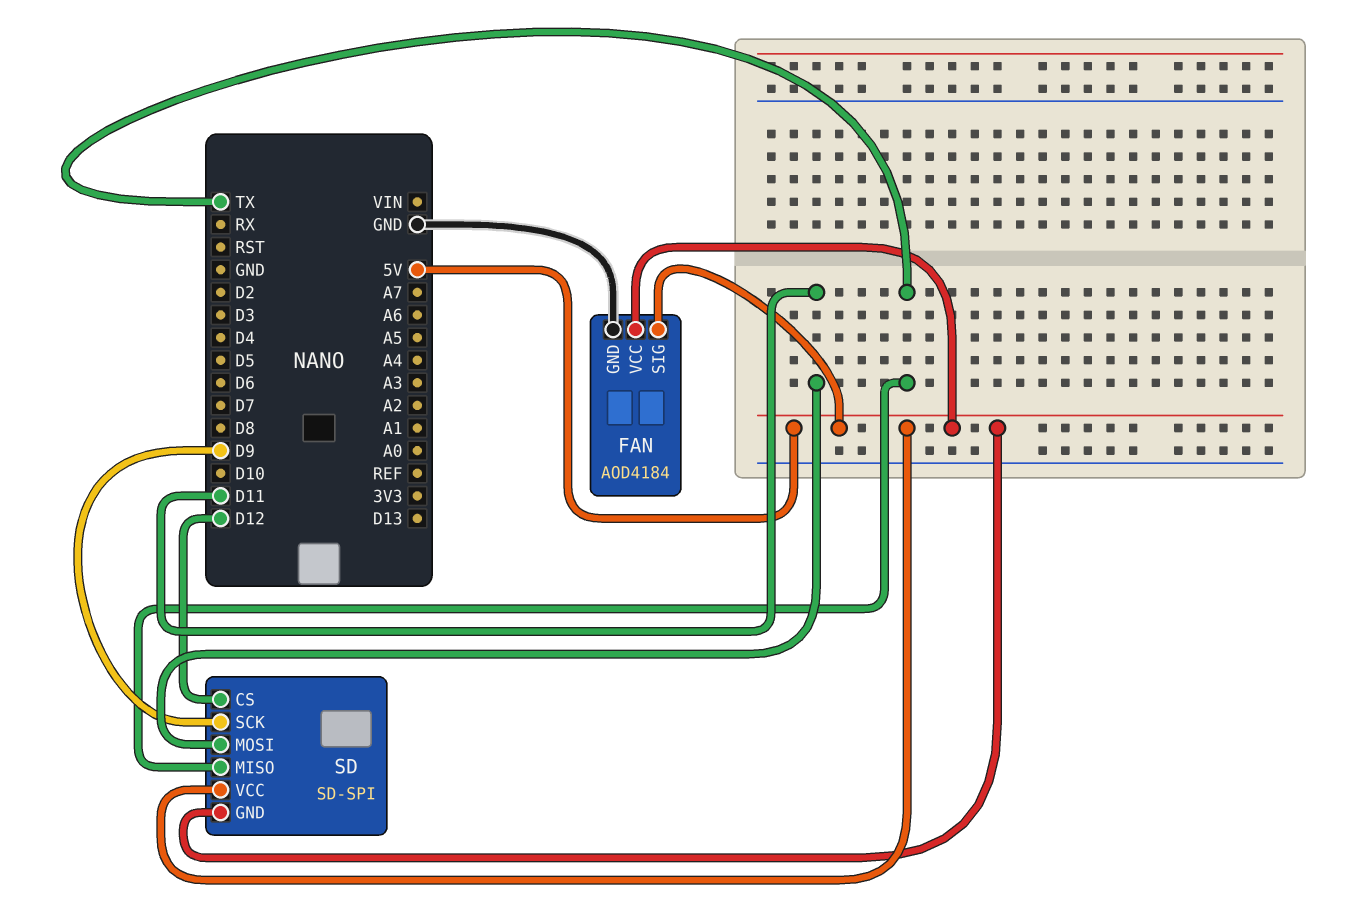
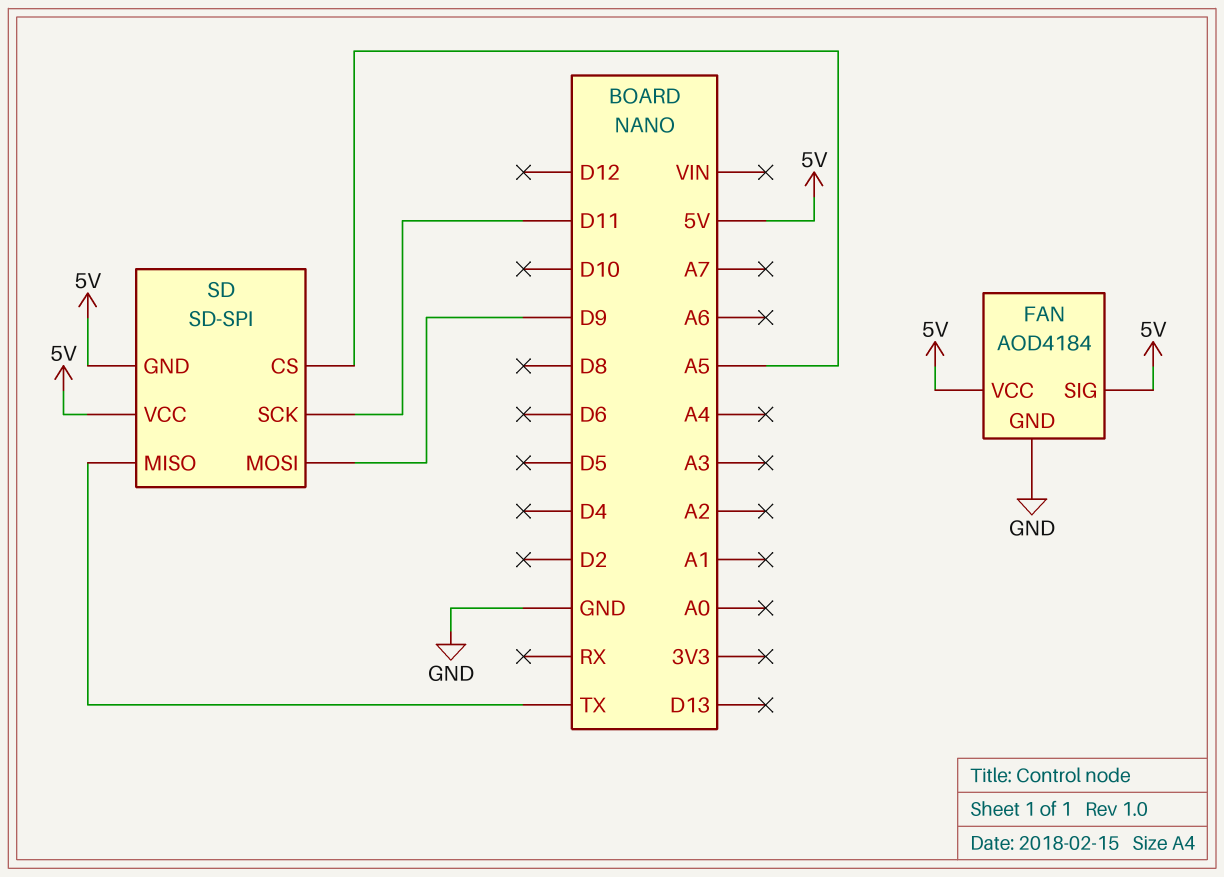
SD pin CS: D12 -> A5
SD pin MOSI: D11 -> D9
SD pin SCK: D9 -> D11

